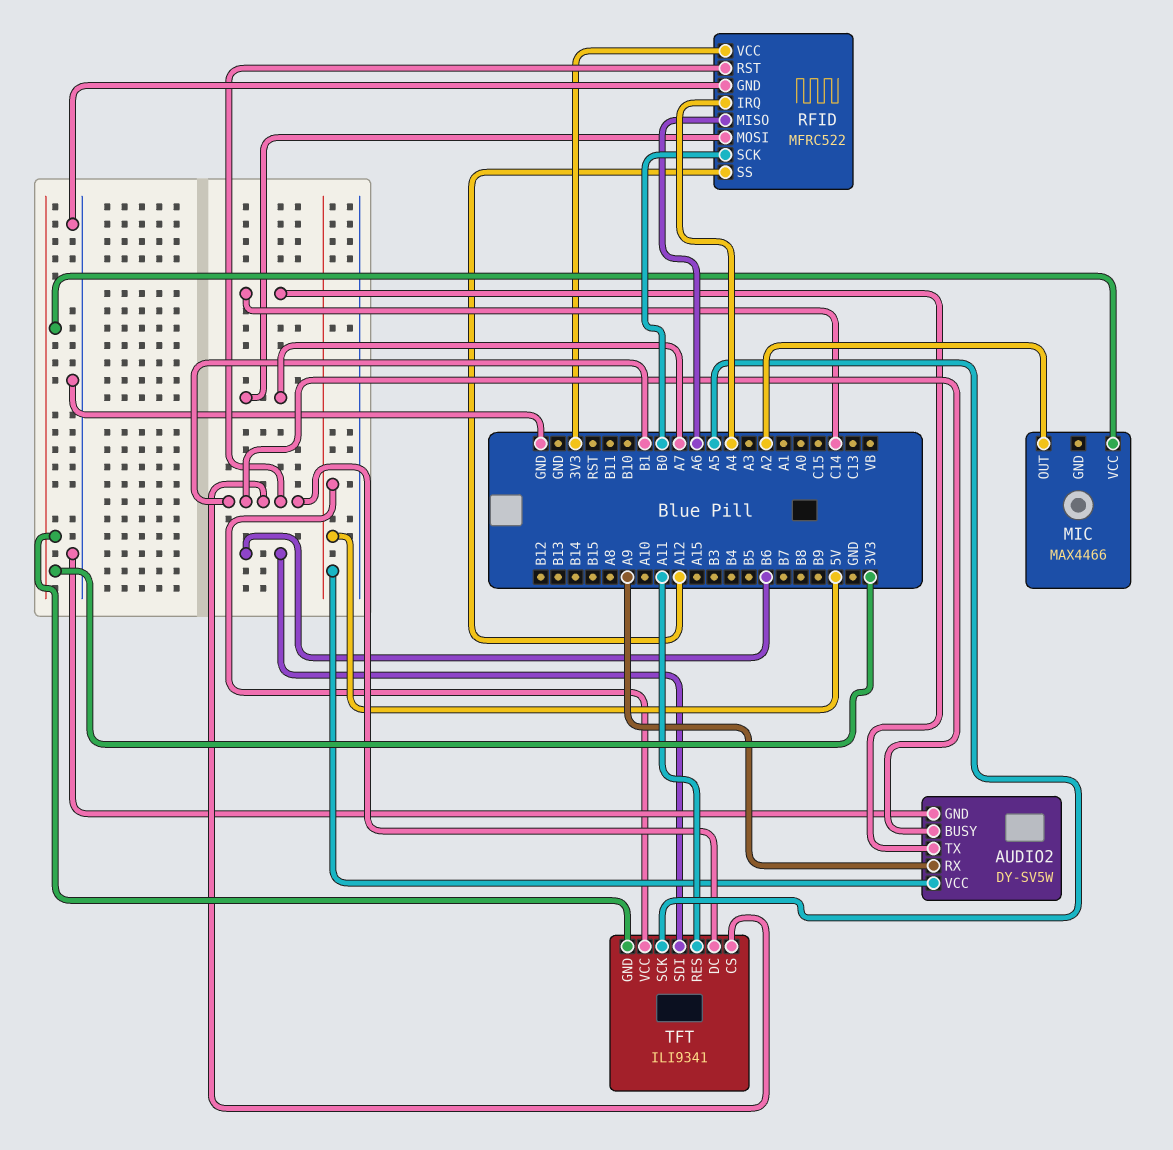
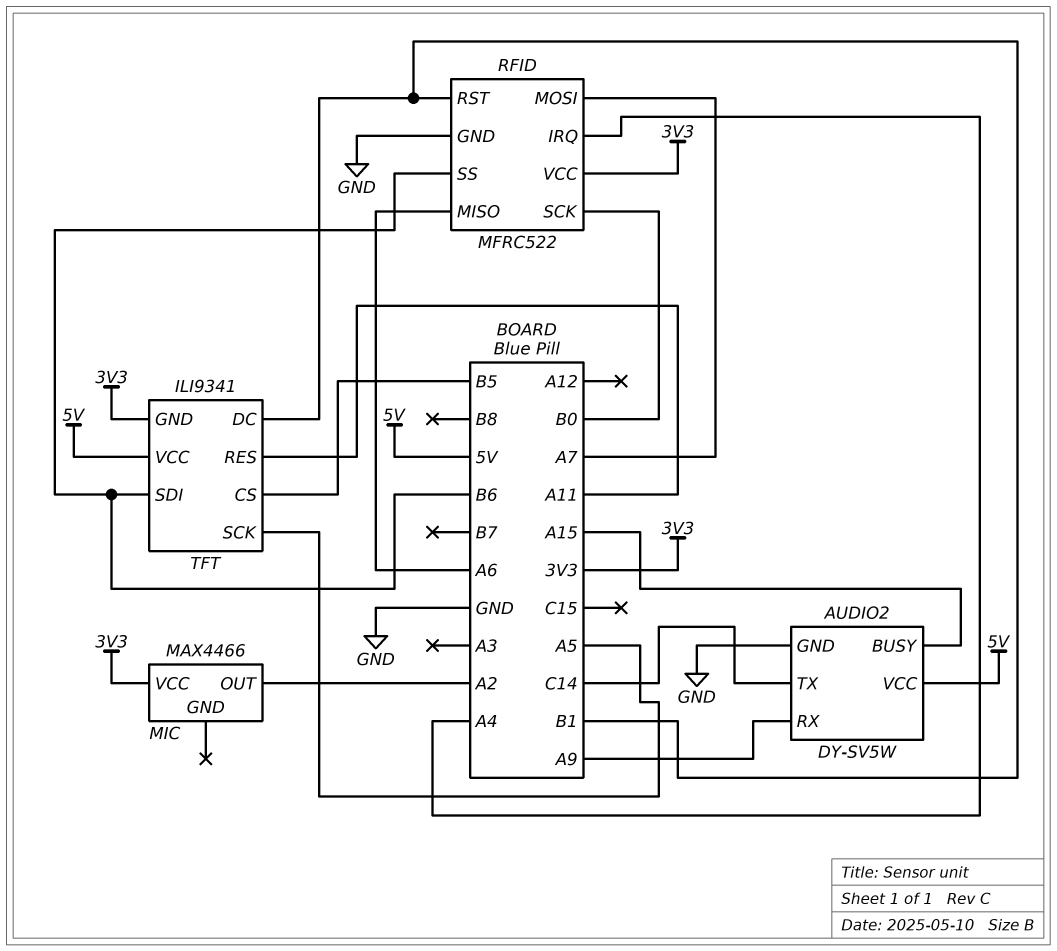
AUDIO2 pin BUSY: B1 -> A15
RFID pin SS: A12 -> B6
TFT pin CS: B1 -> B5

